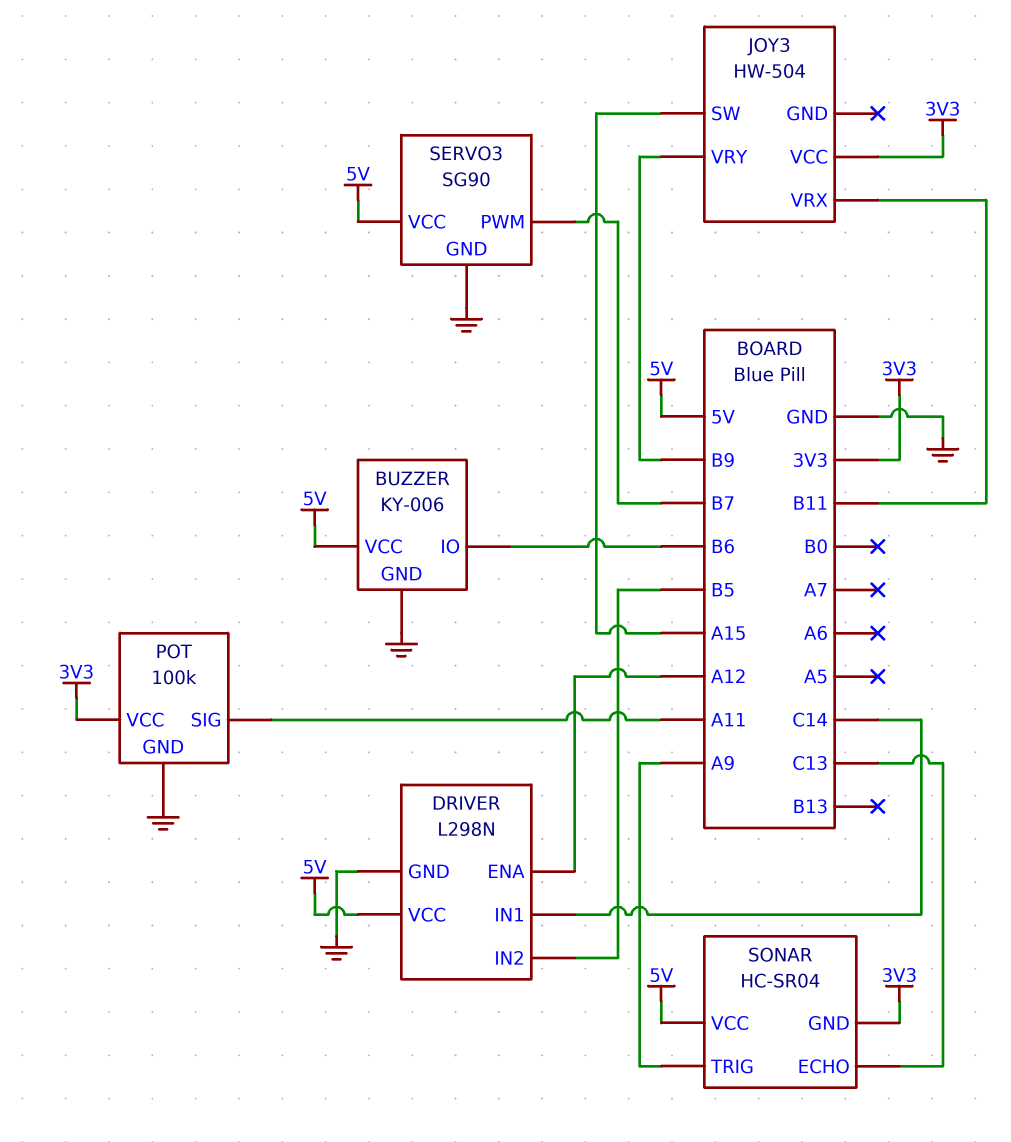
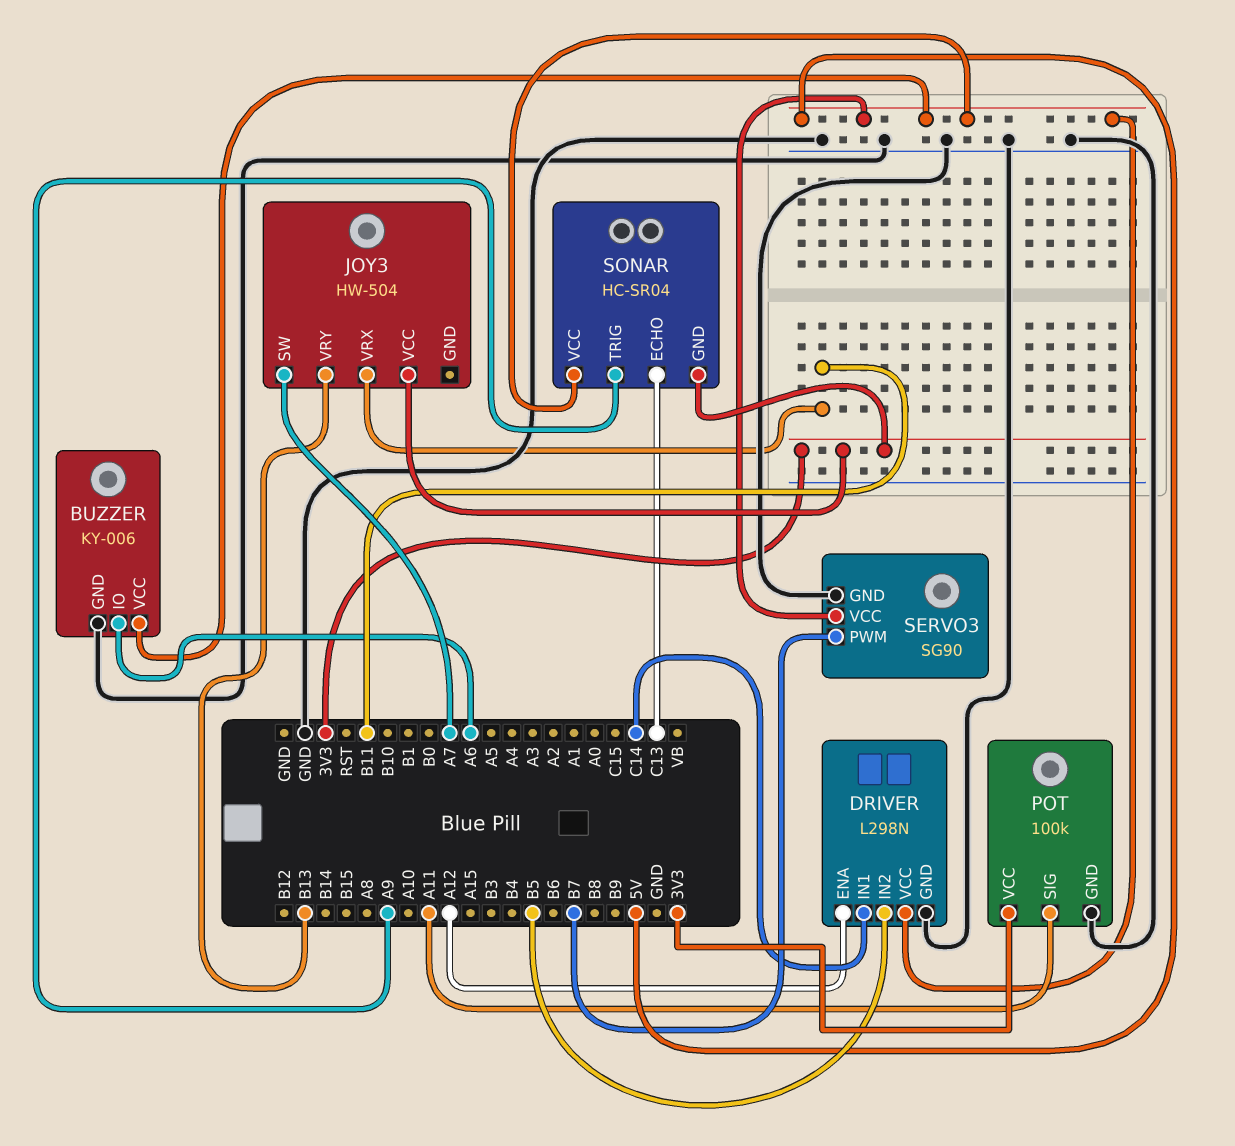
BUZZER pin IO: B6 -> A6
JOY3 pin SW: A15 -> A7
JOY3 pin VRY: B9 -> B13

